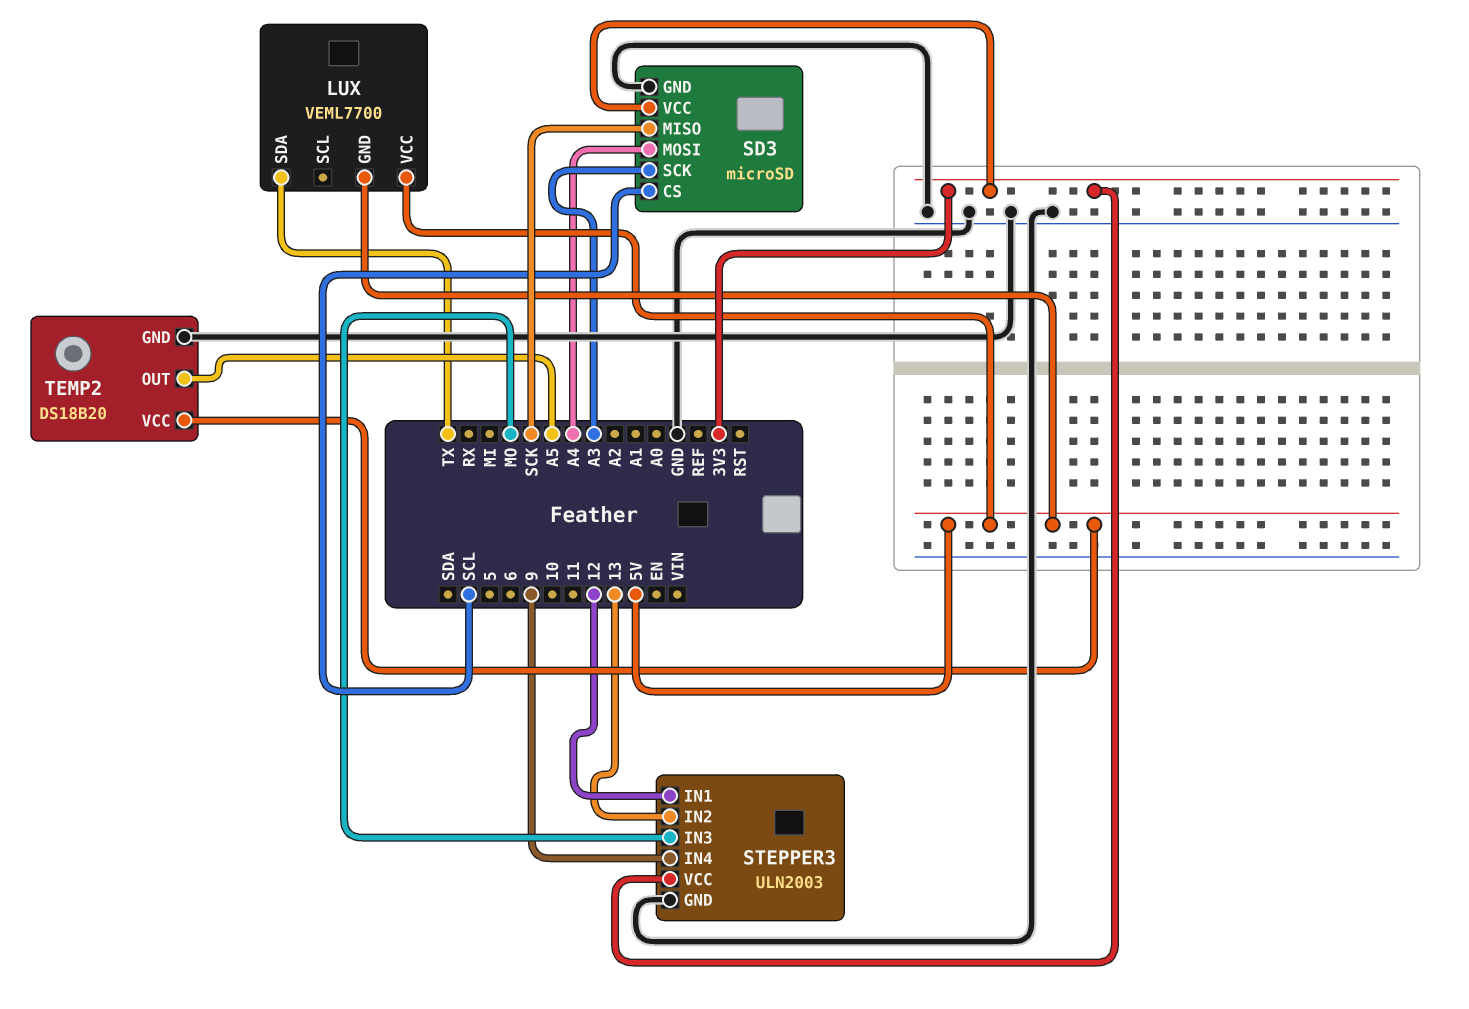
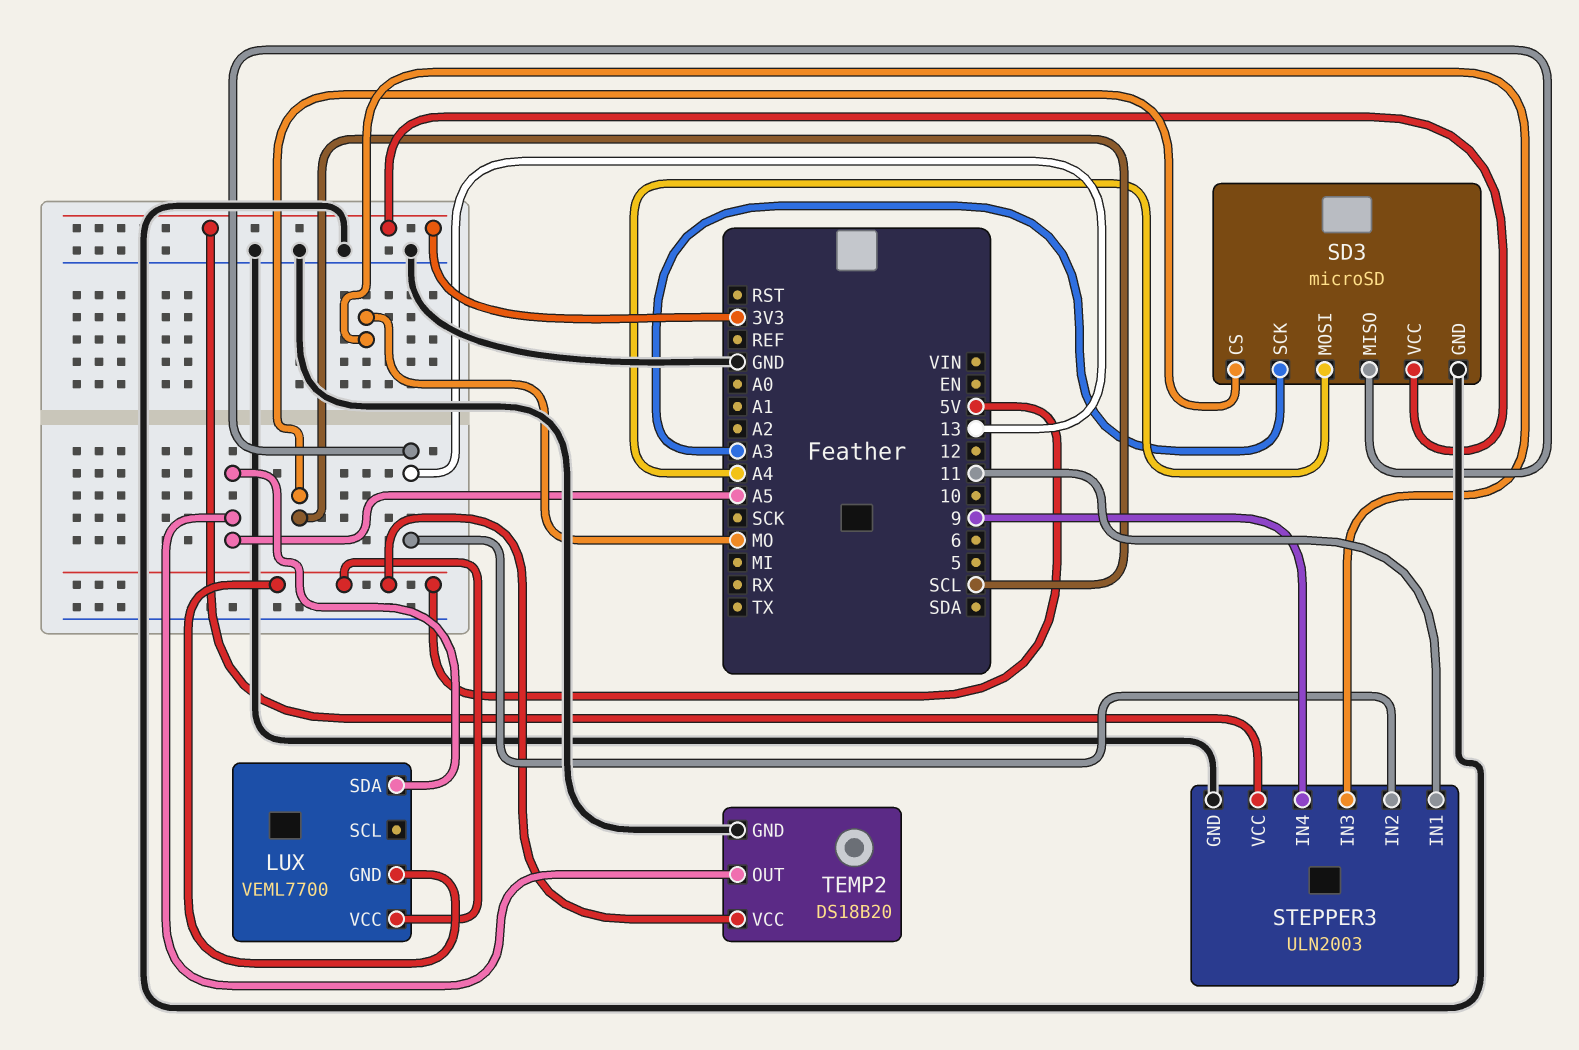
LUX pin SDA: TX -> A5
SD3 pin MISO: SCK -> 13
STEPPER3 pin IN1: 12 -> 11

